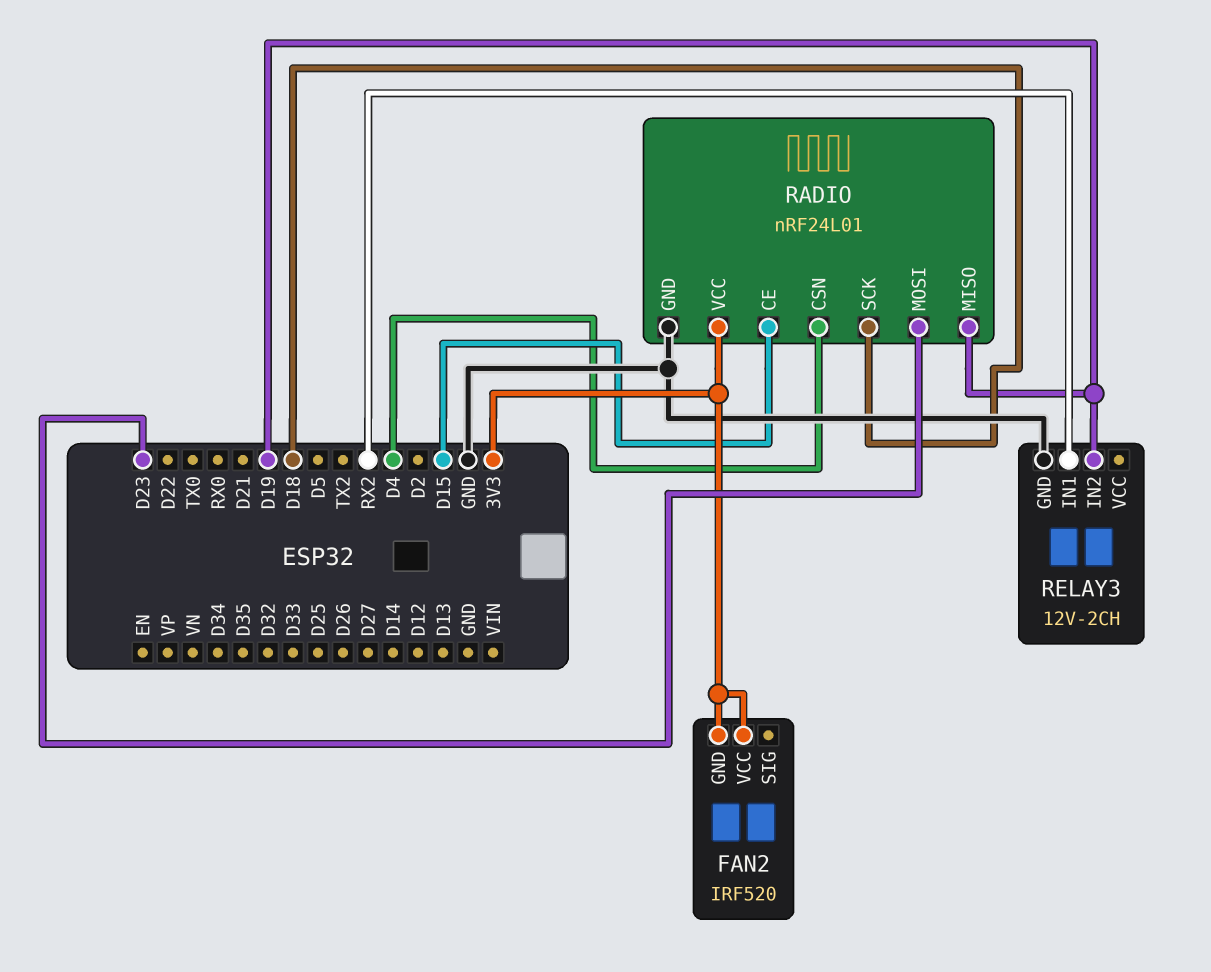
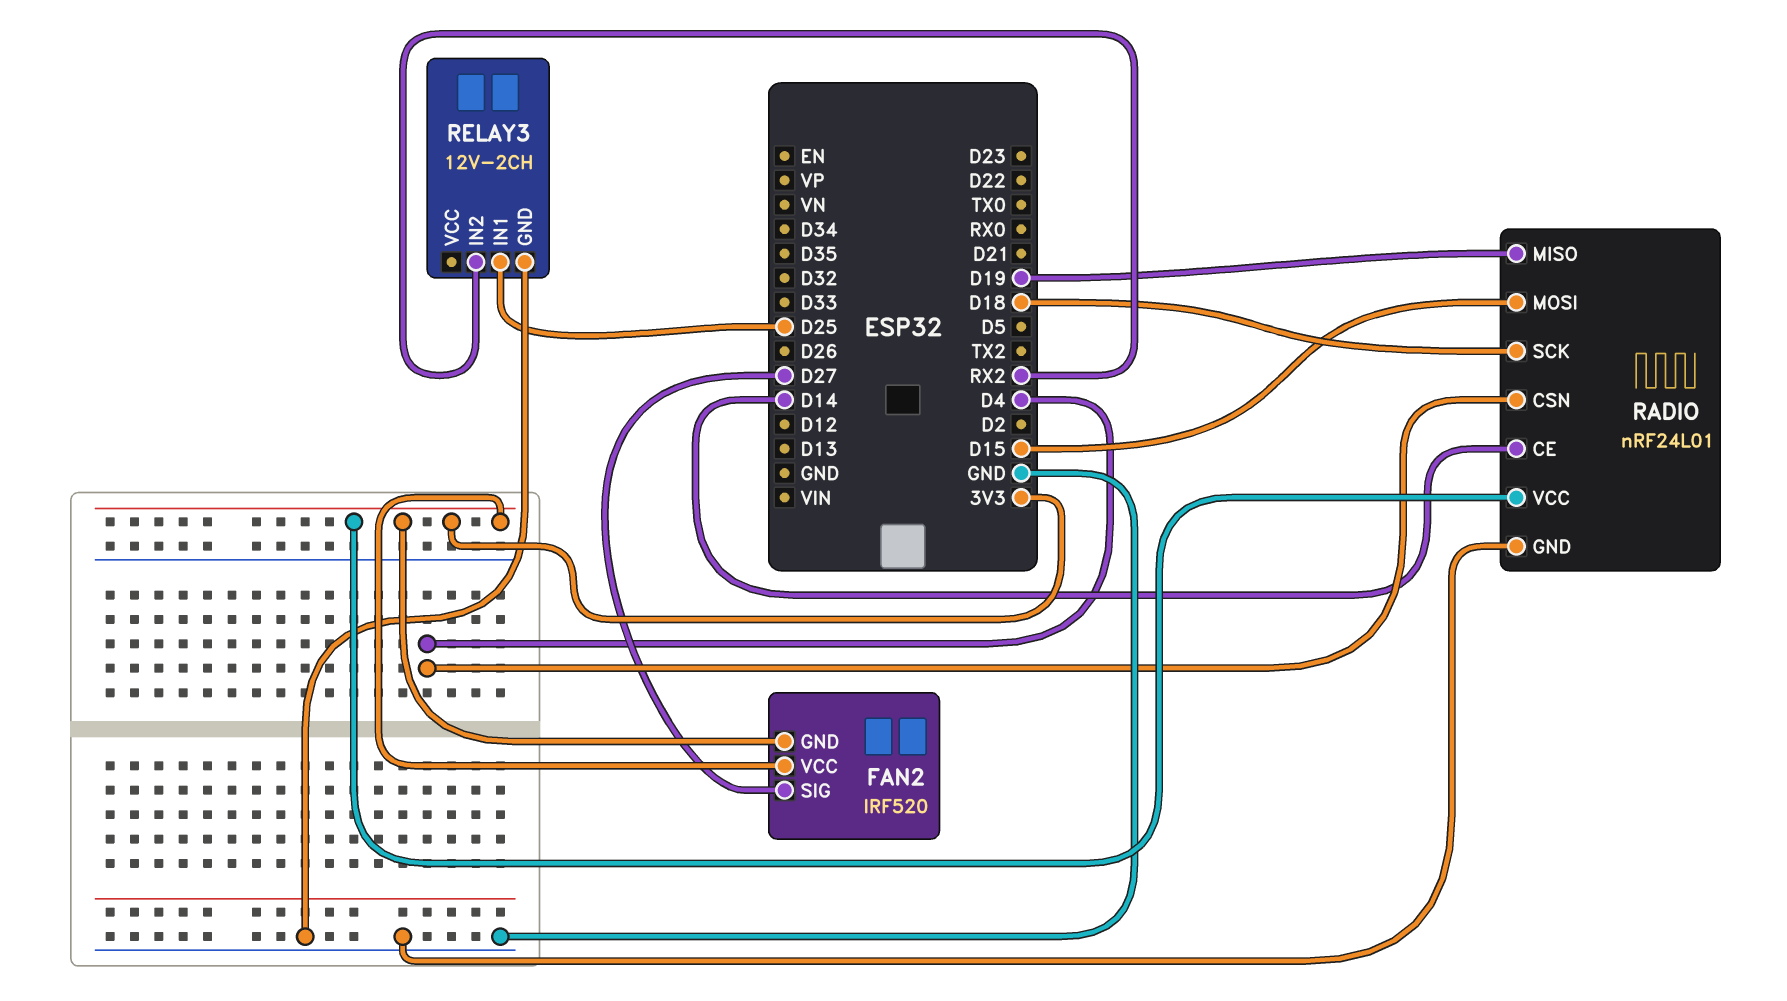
FAN2 pin SIG: none -> D27
RADIO pin CE: D15 -> D14
RADIO pin MOSI: D23 -> D15
RELAY3 pin IN1: RX2 -> D25
RELAY3 pin IN2: D19 -> RX2

